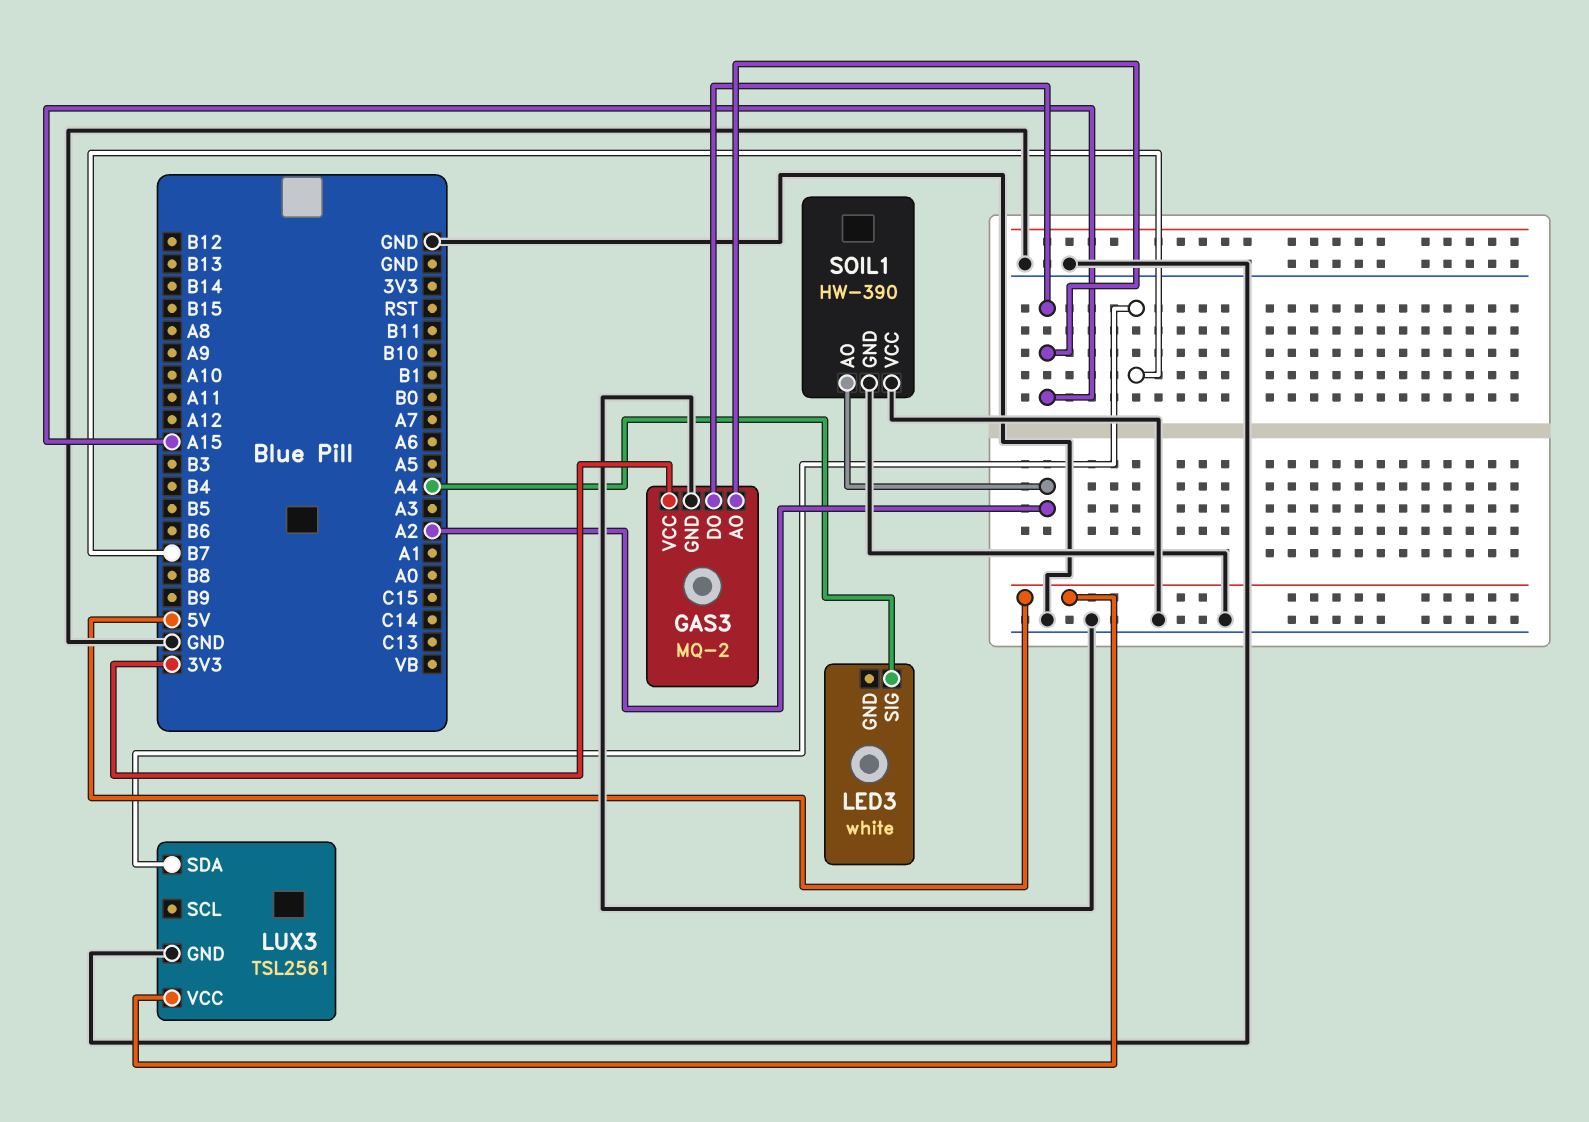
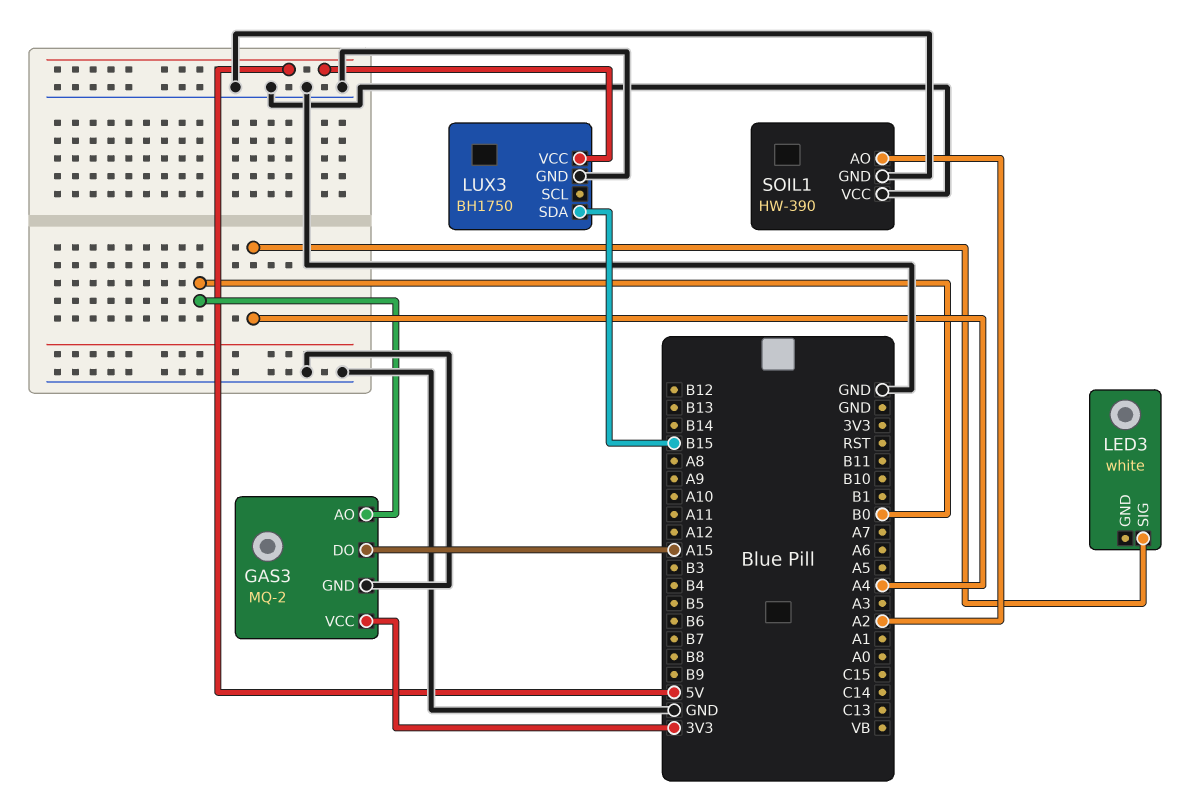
GAS3 pin AO: A15 -> B0
LUX3: TSL2561 -> BH1750
LUX3 pin SDA: B7 -> B15

